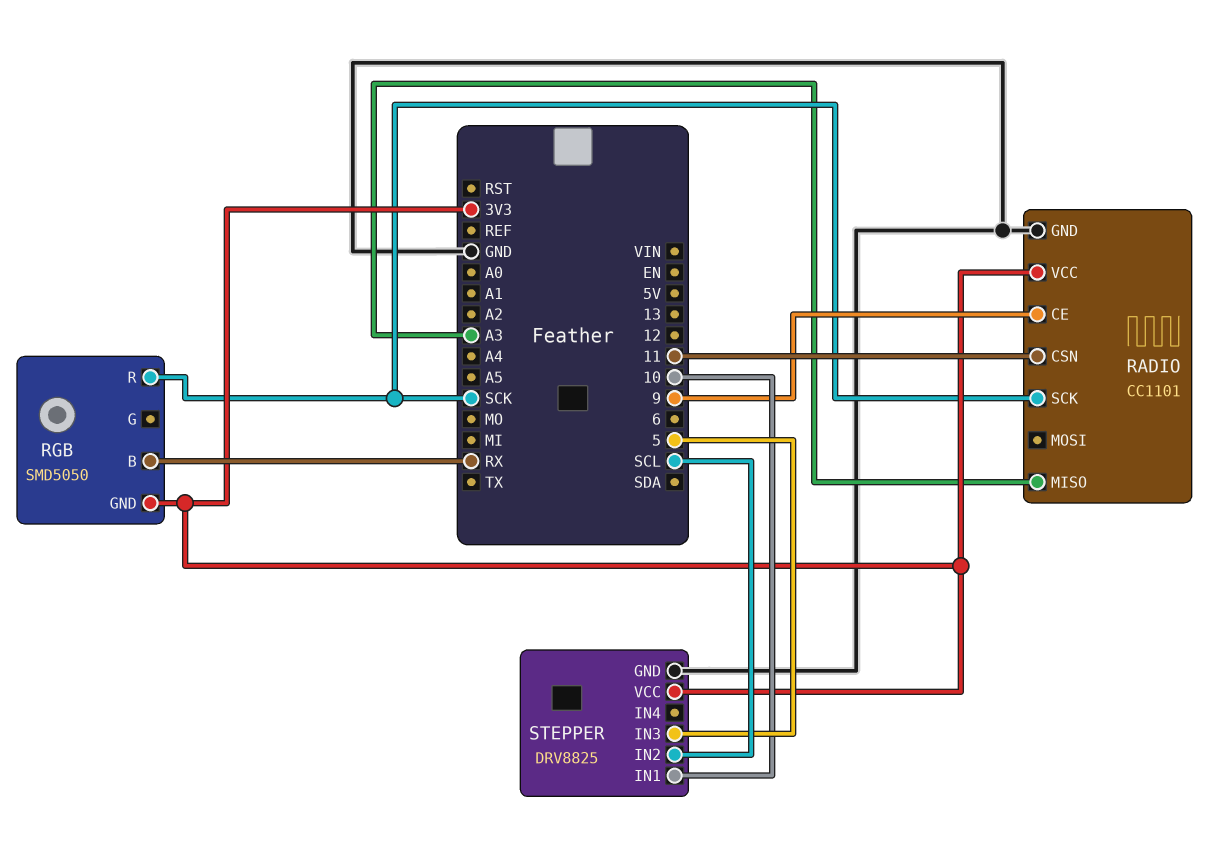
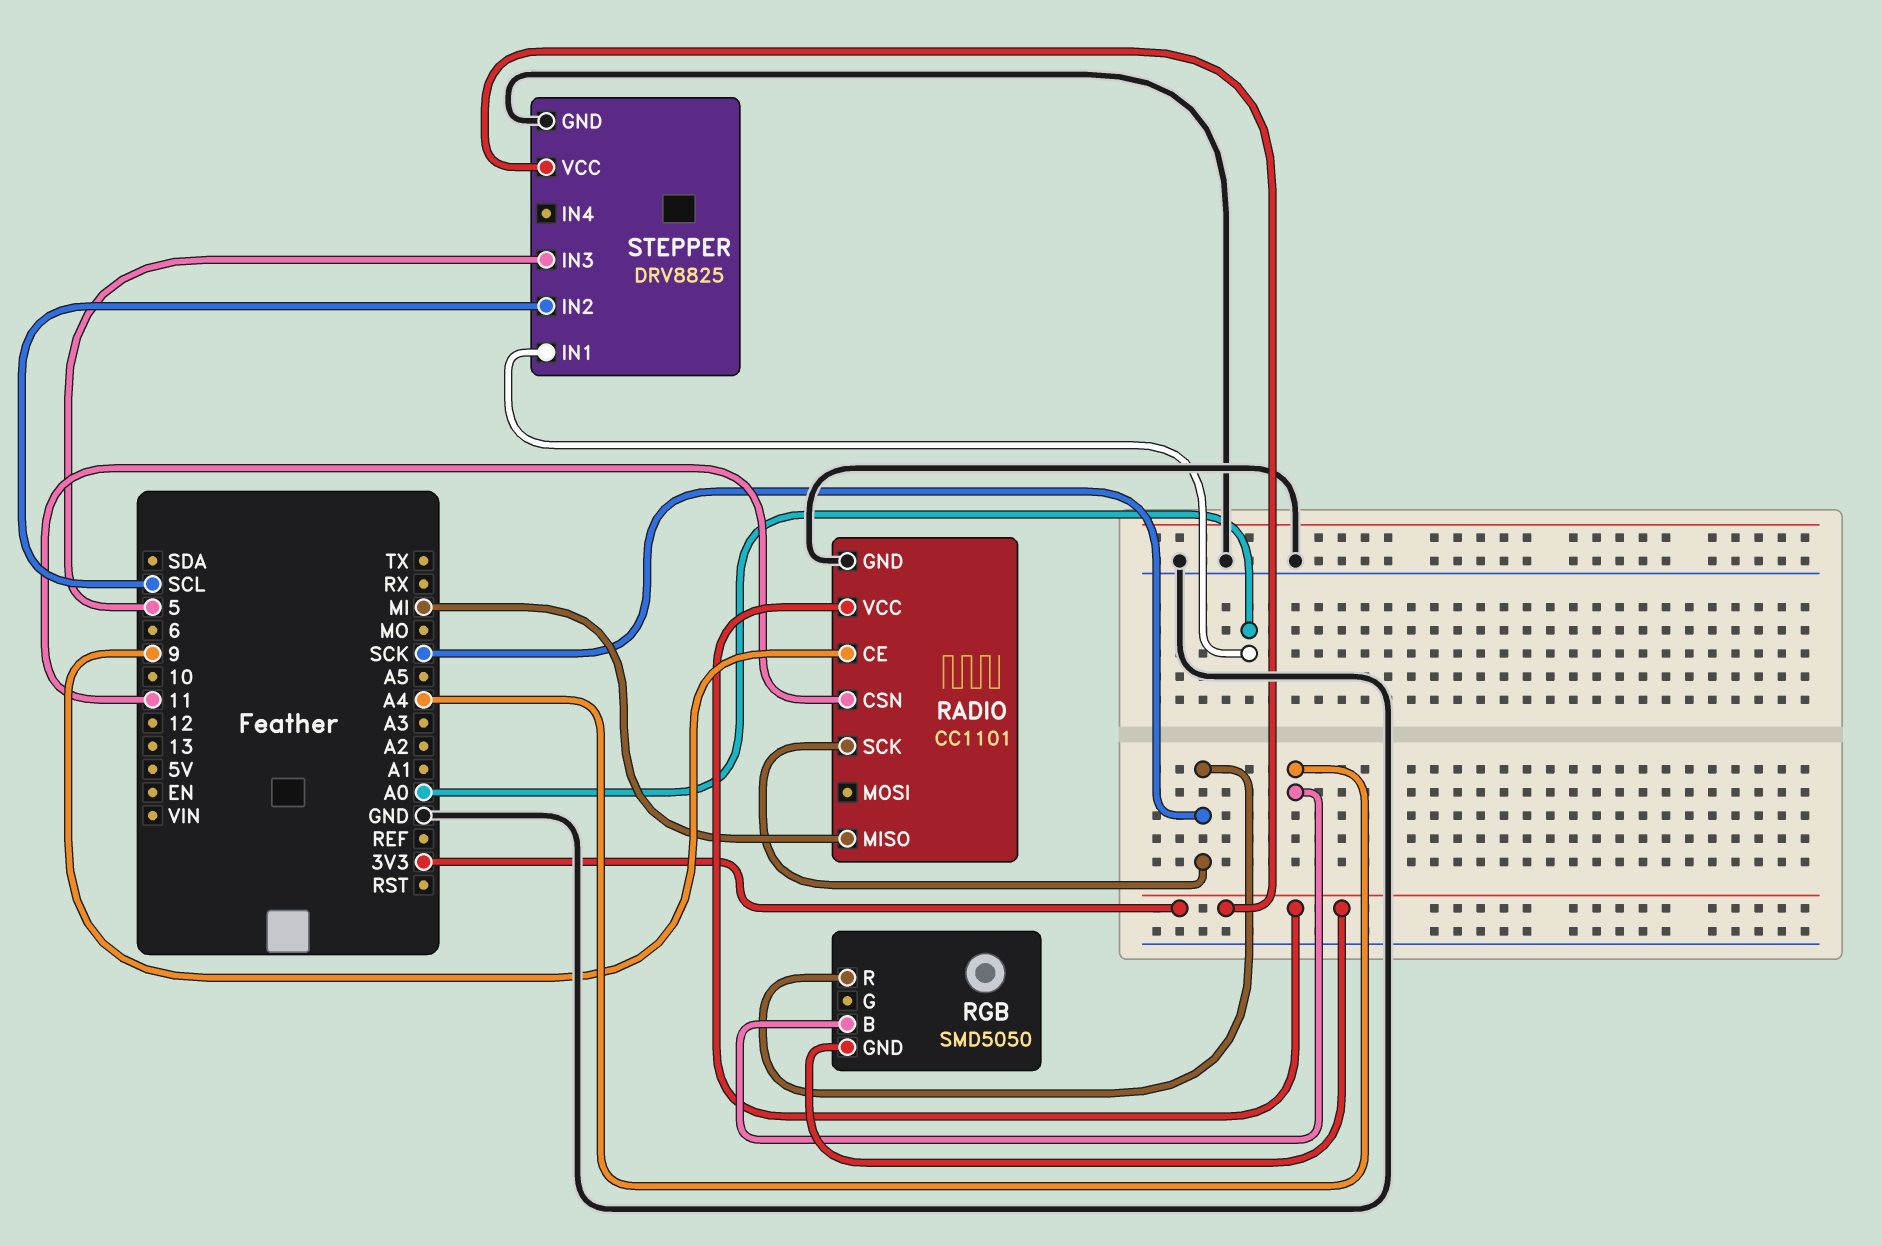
RADIO pin MISO: A3 -> MI
RGB pin B: RX -> A4
STEPPER pin IN1: 10 -> A0

